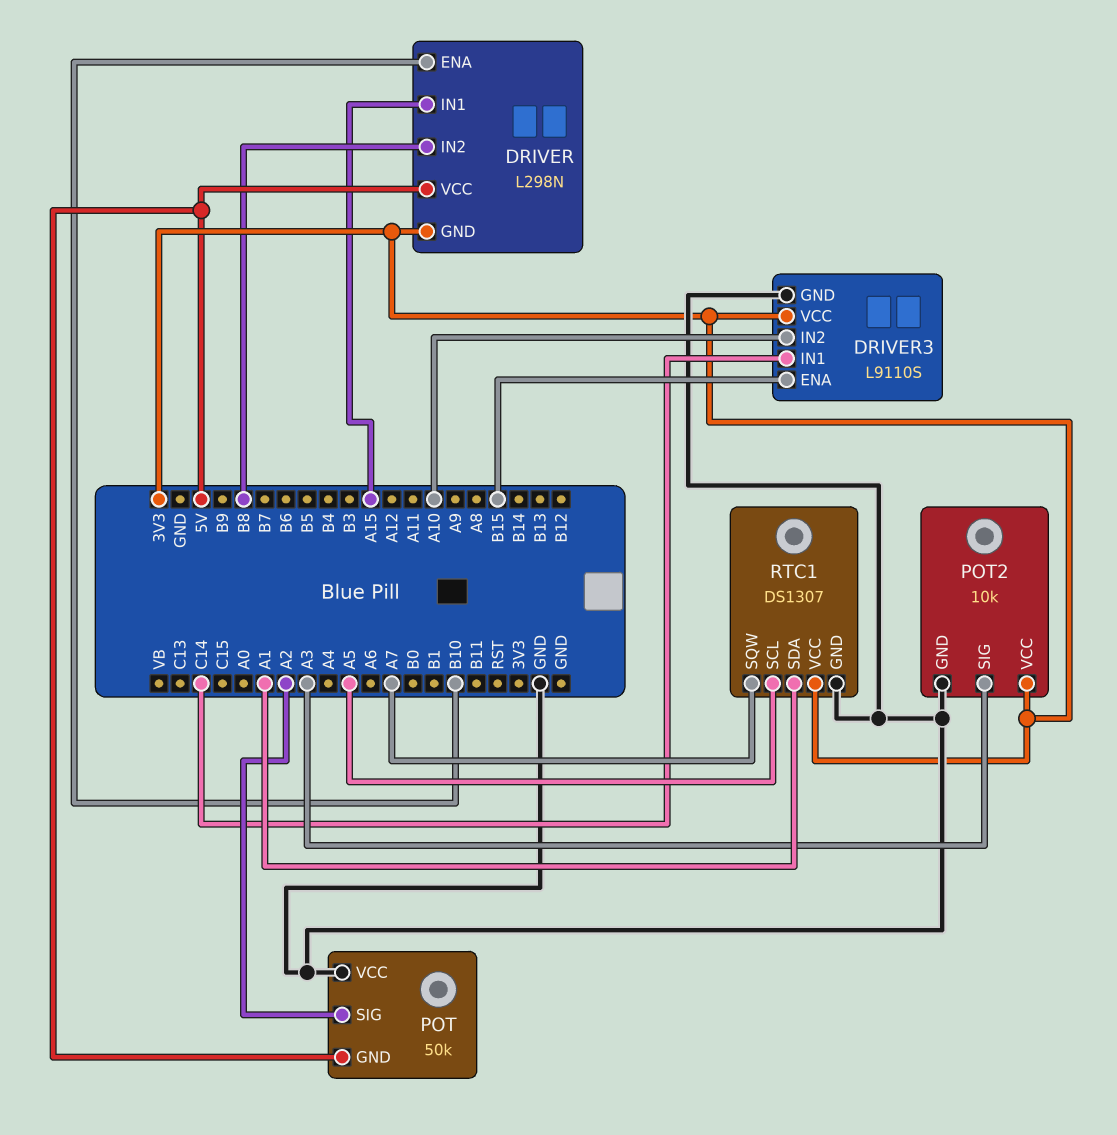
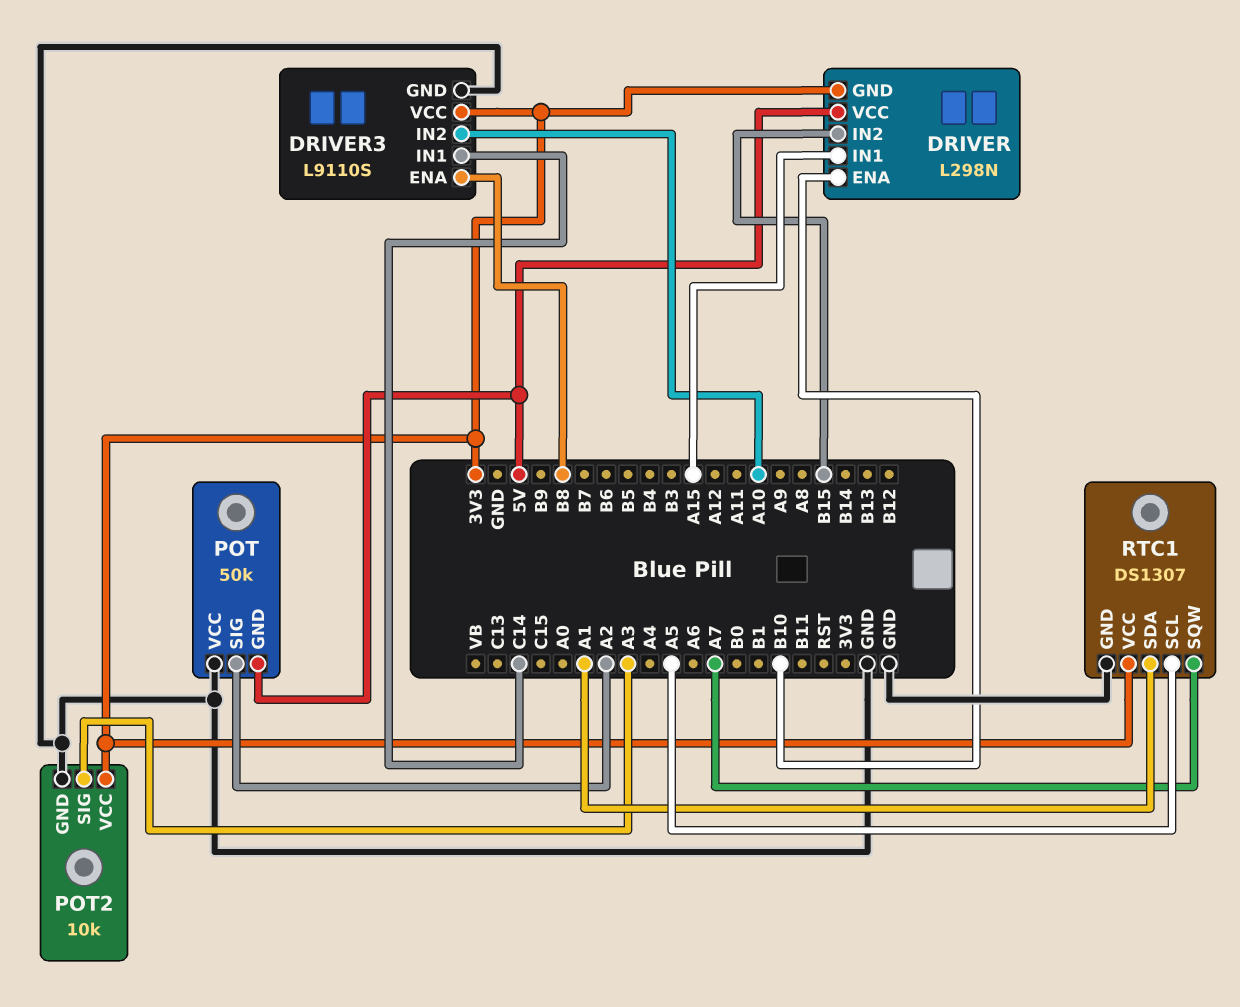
DRIVER pin IN2: B8 -> B15
DRIVER3 pin ENA: B15 -> B8

